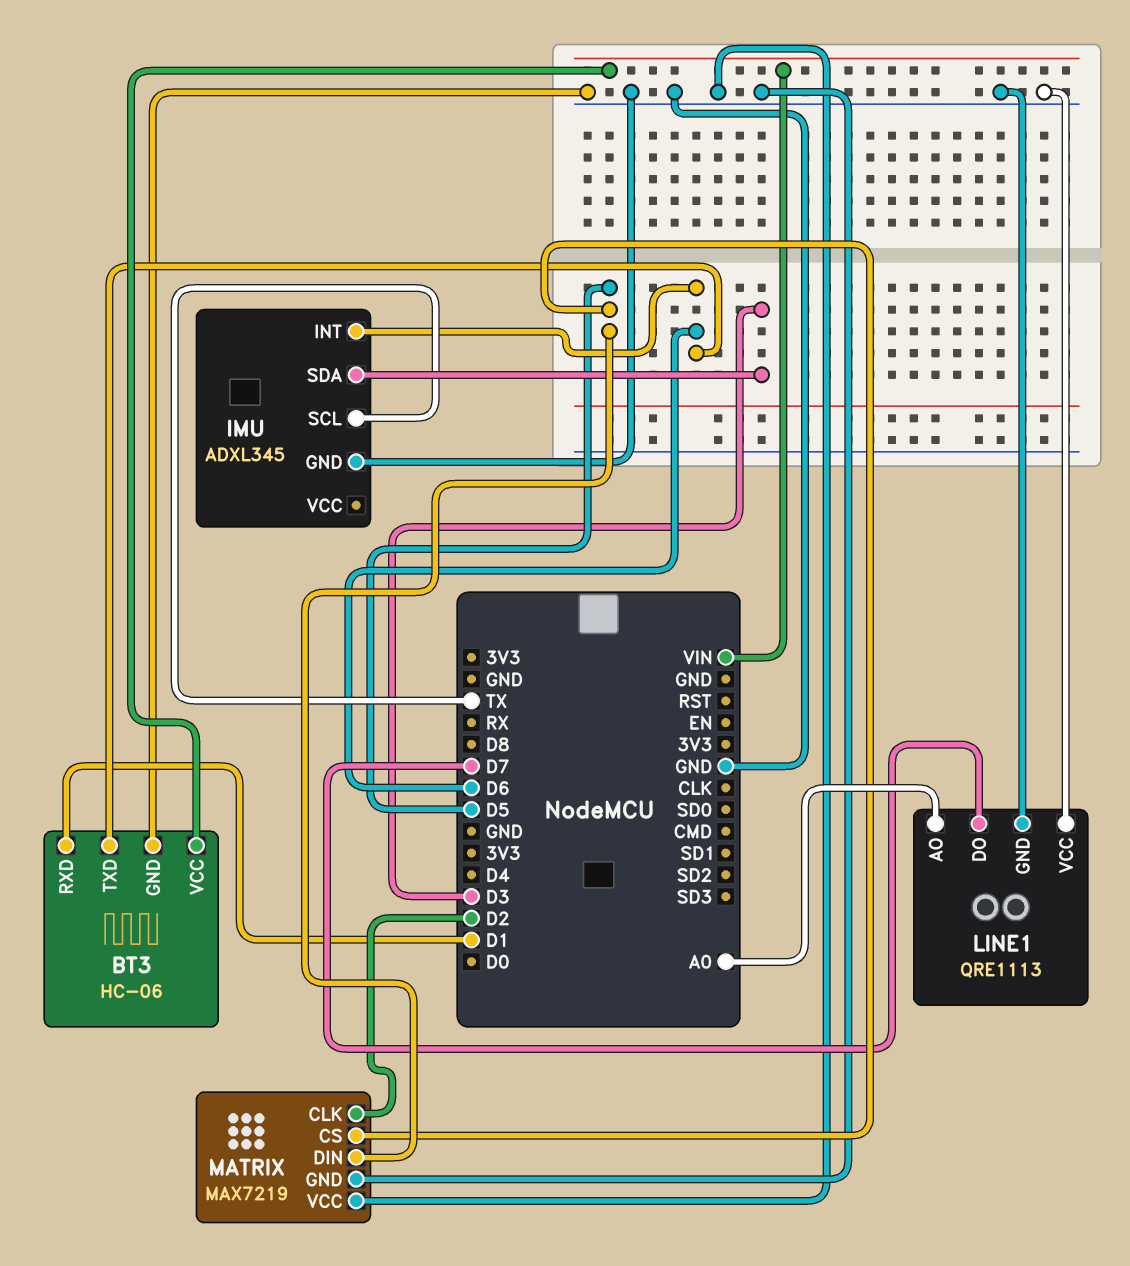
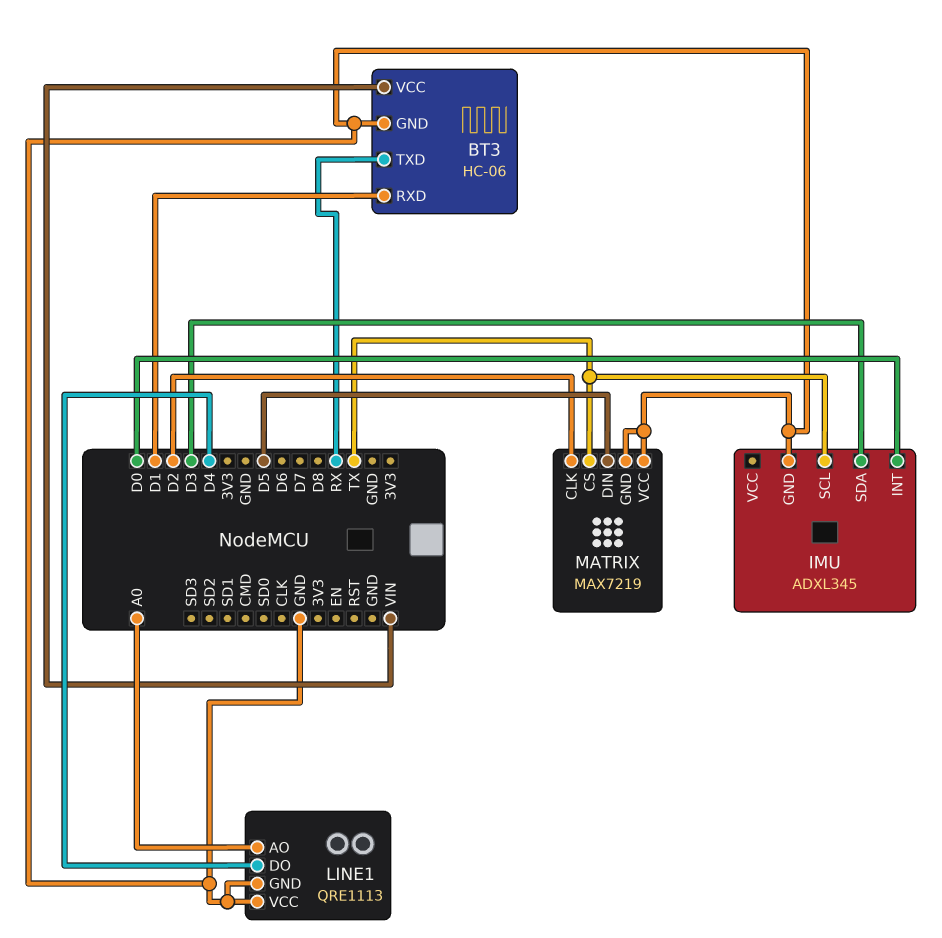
BT3 pin TXD: D6 -> RX
IMU pin INT: D6 -> D0
LINE1 pin DO: D7 -> D4
MATRIX pin CS: D5 -> TX

